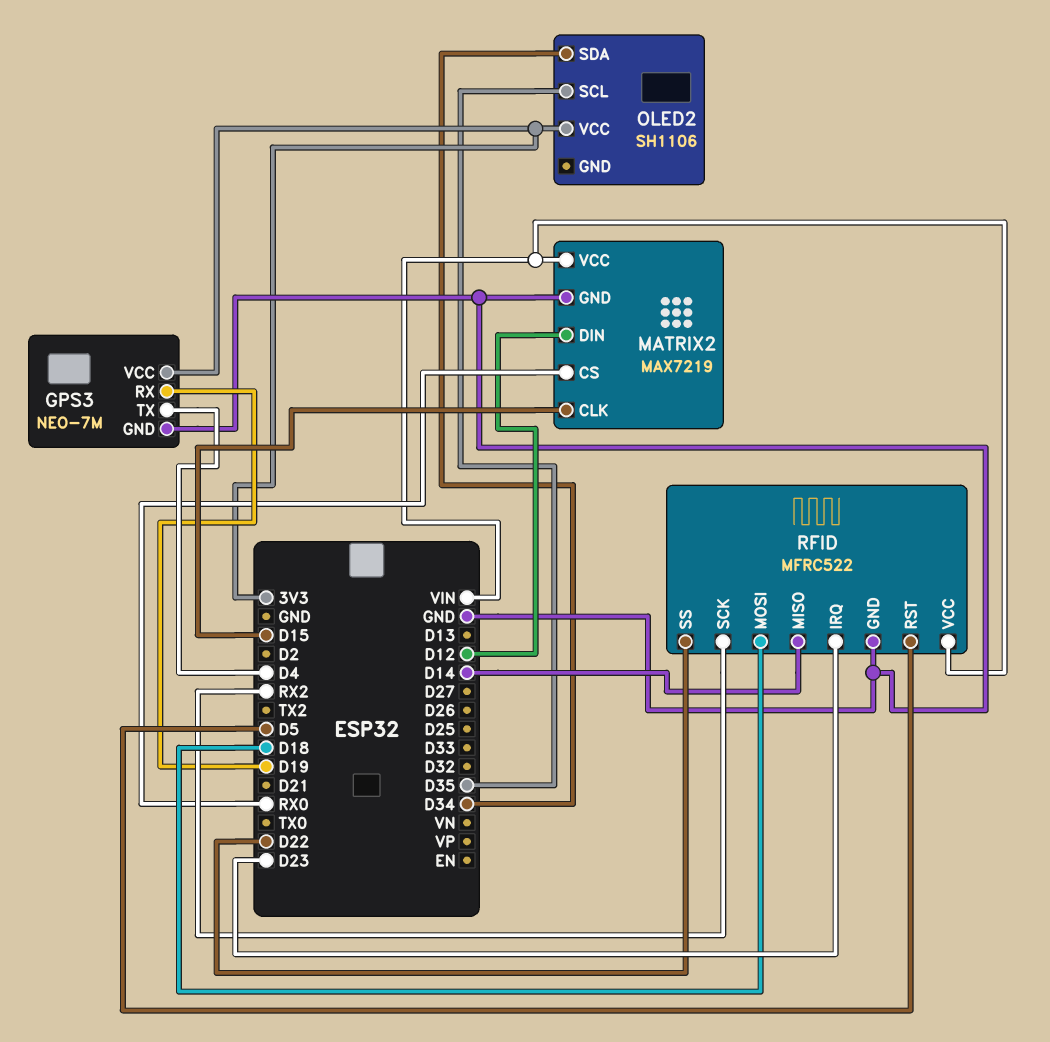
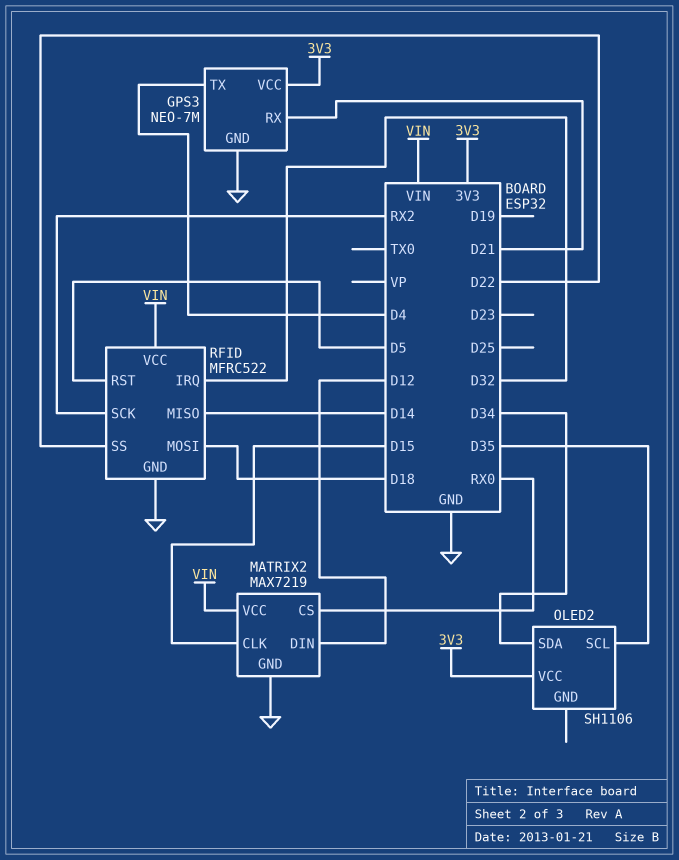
GPS3 pin RX: D19 -> D21
RFID pin IRQ: D23 -> D32

